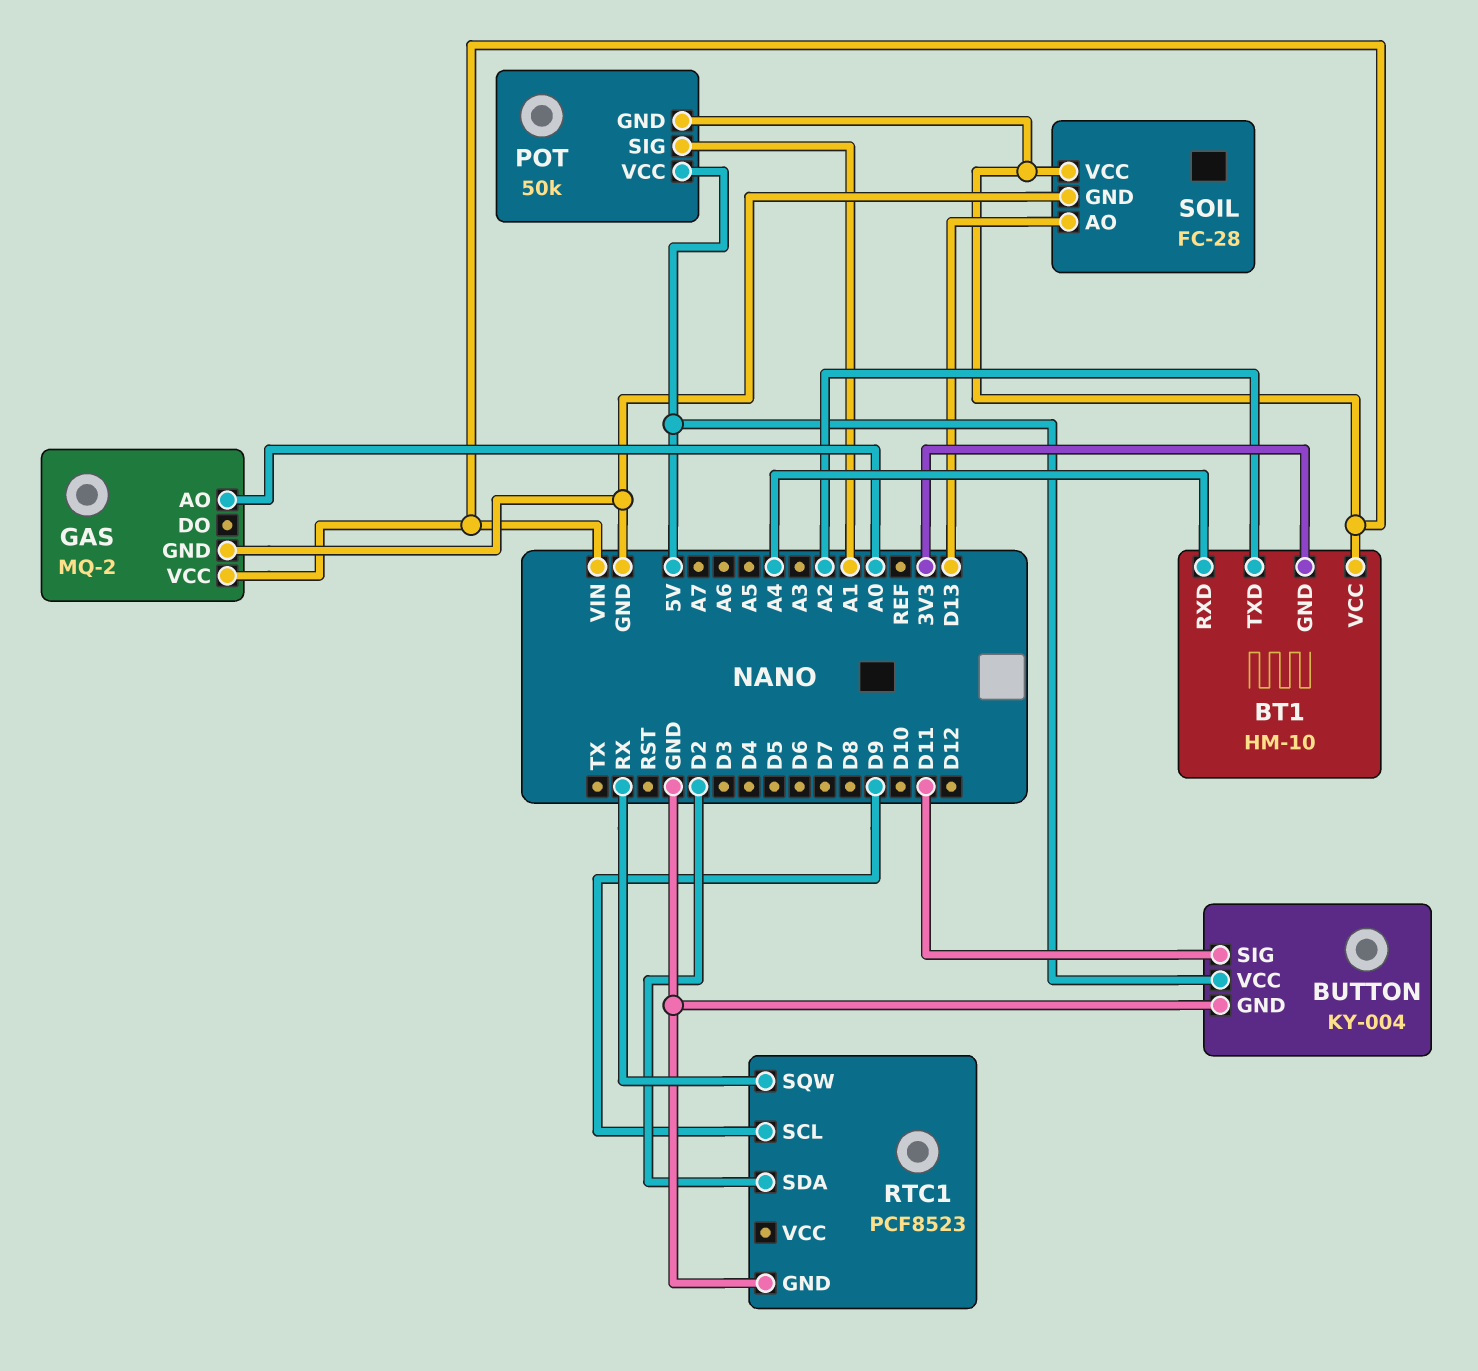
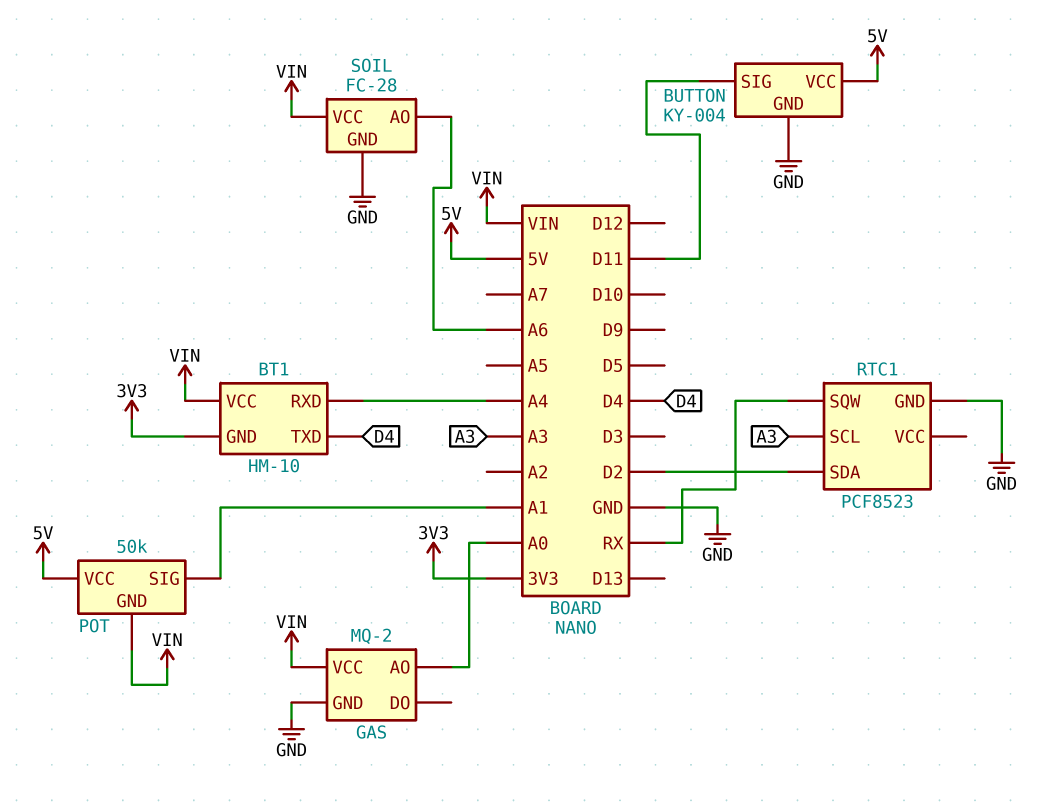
BT1 pin TXD: A2 -> D4
RTC1 pin SCL: D9 -> A3
SOIL pin AO: D13 -> A6

